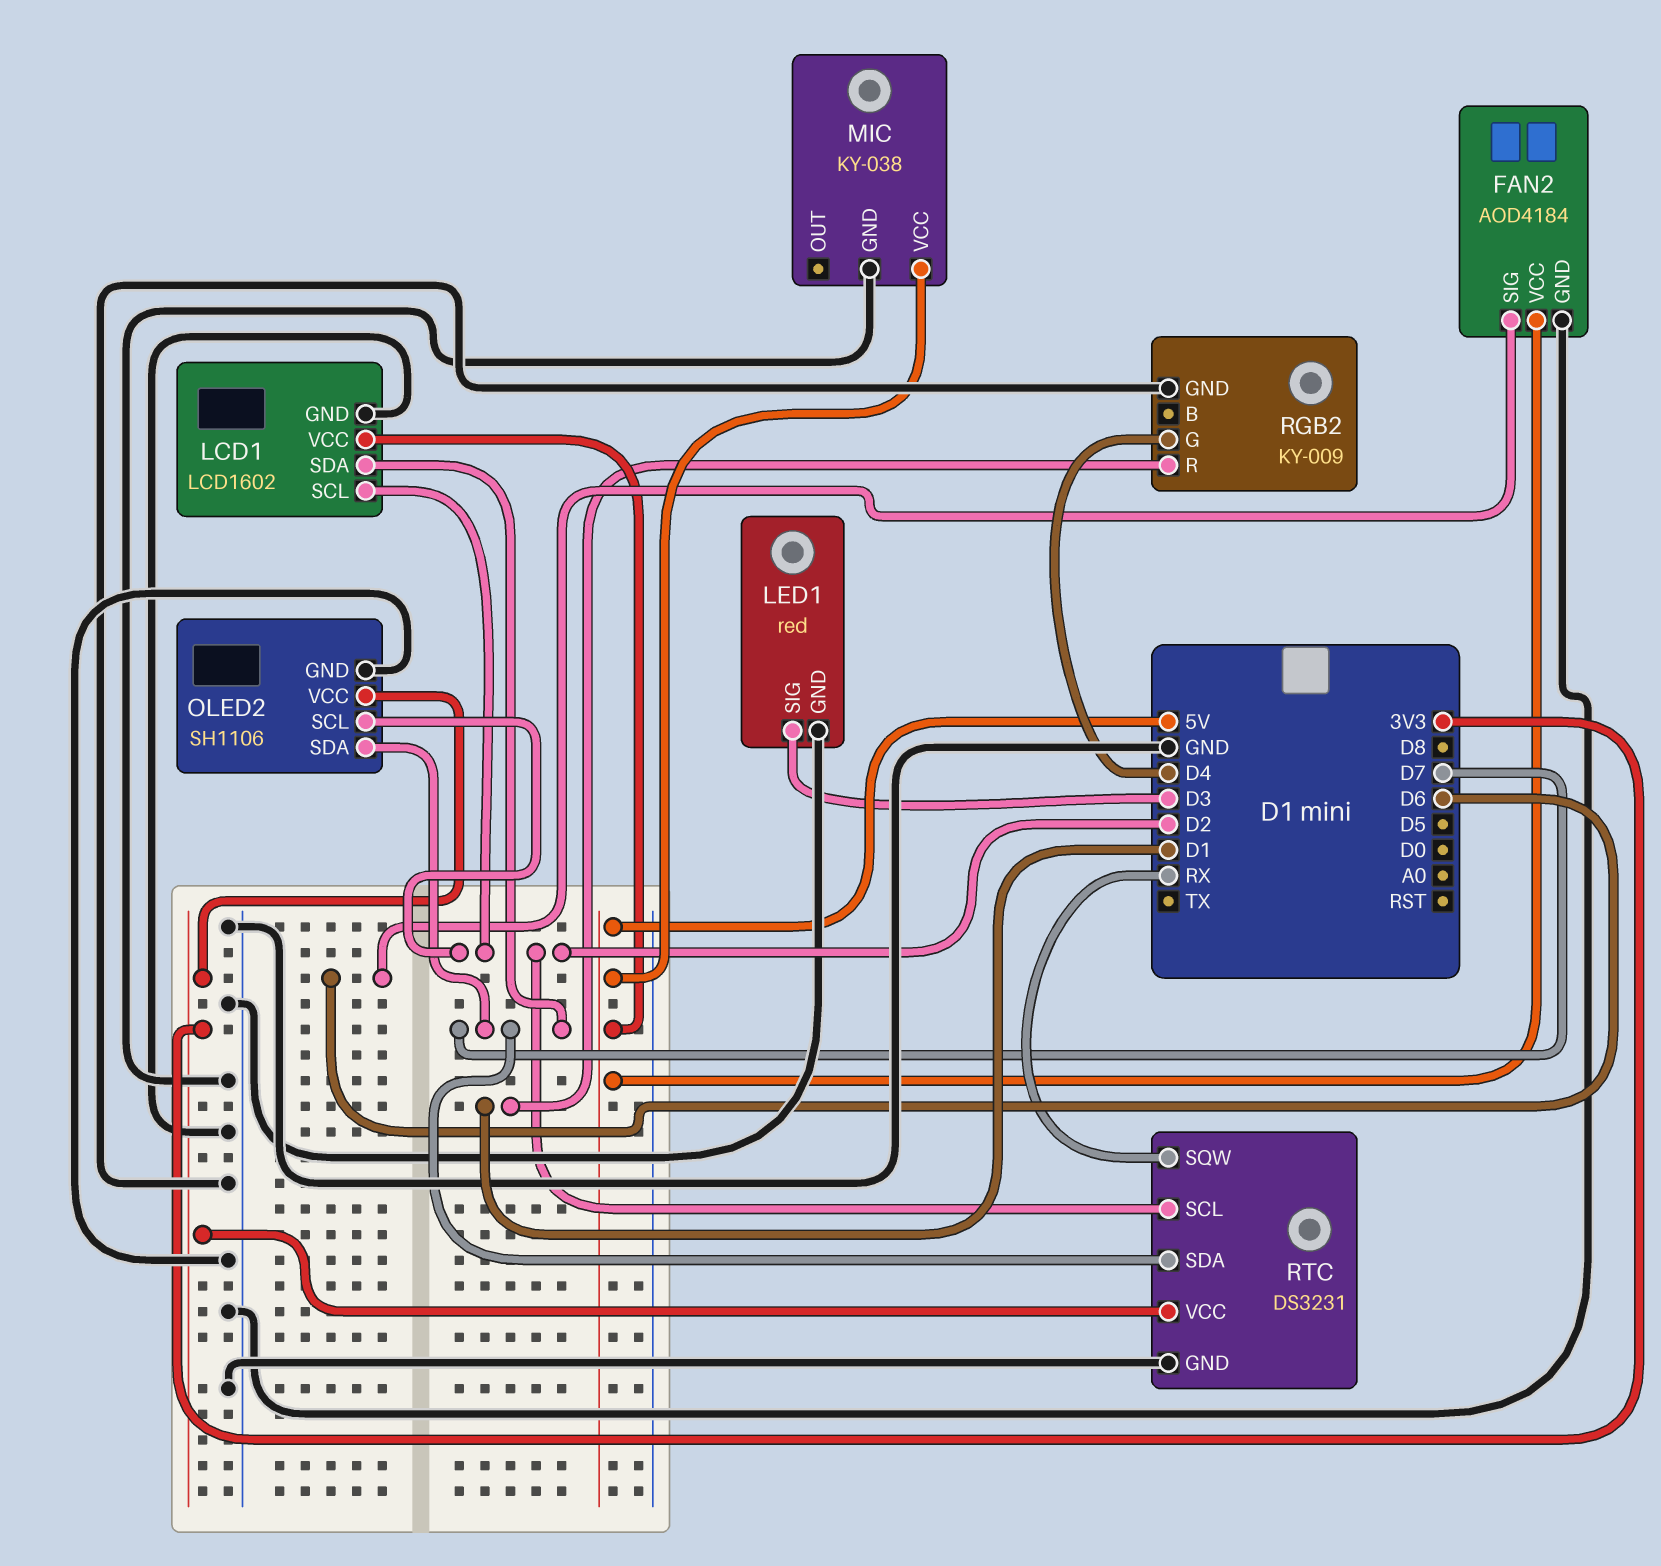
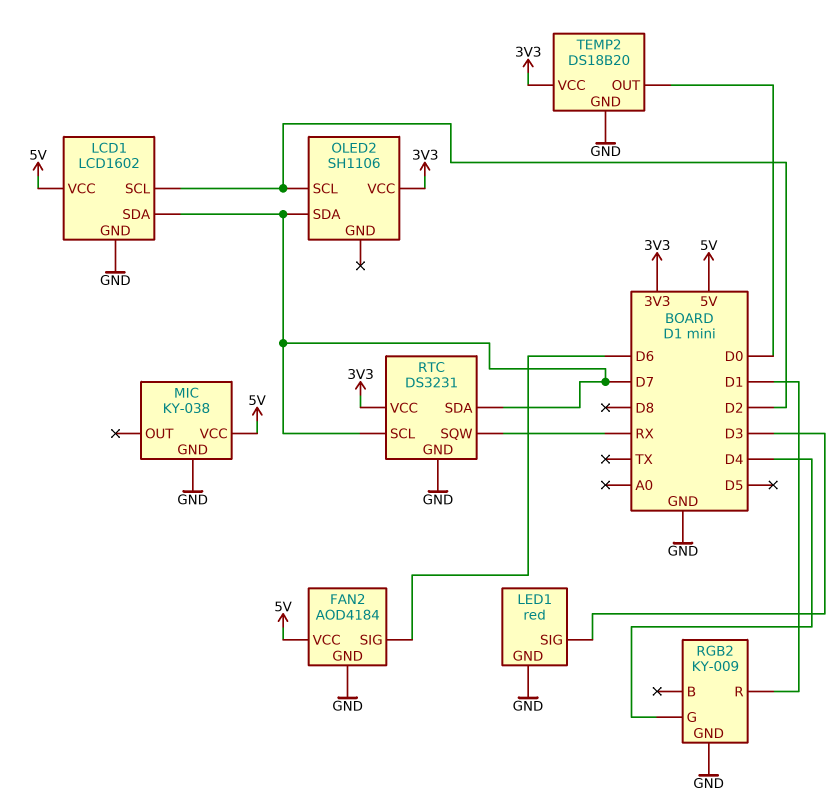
OLED2 pin GND: GND -> none
RTC pin SCL: D2 -> D7
TEMP2: none -> DS18B20
TEMP2 pin GND: none -> GND
TEMP2 pin OUT: none -> D0
TEMP2 pin VCC: none -> 3V3

